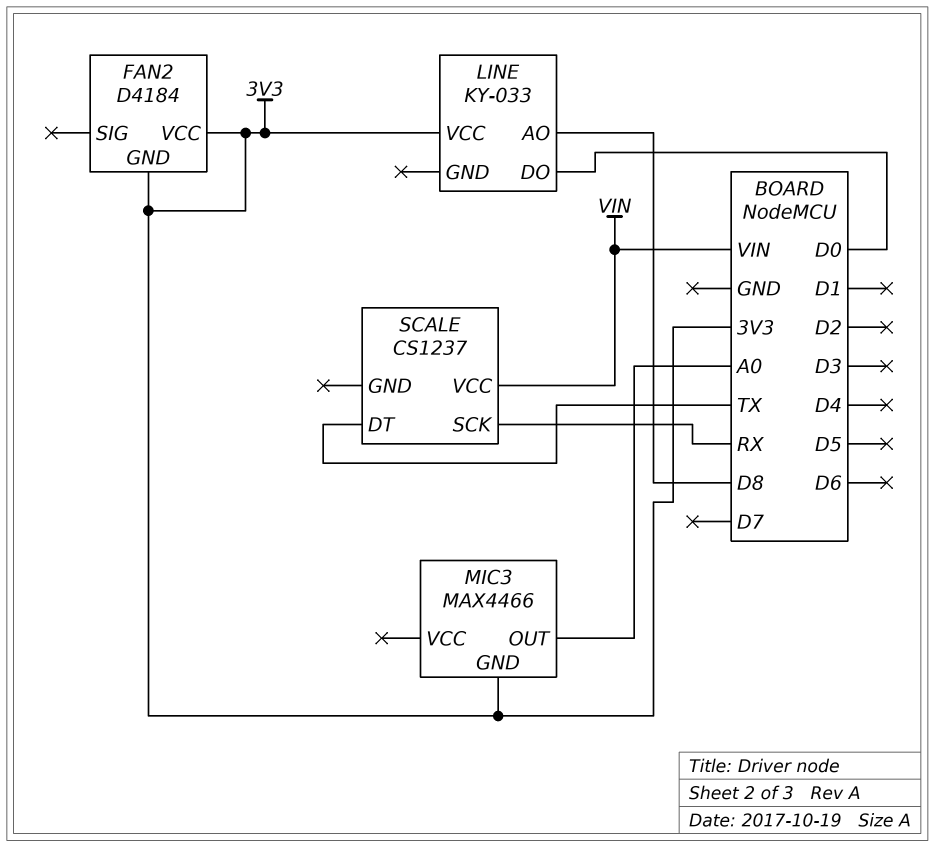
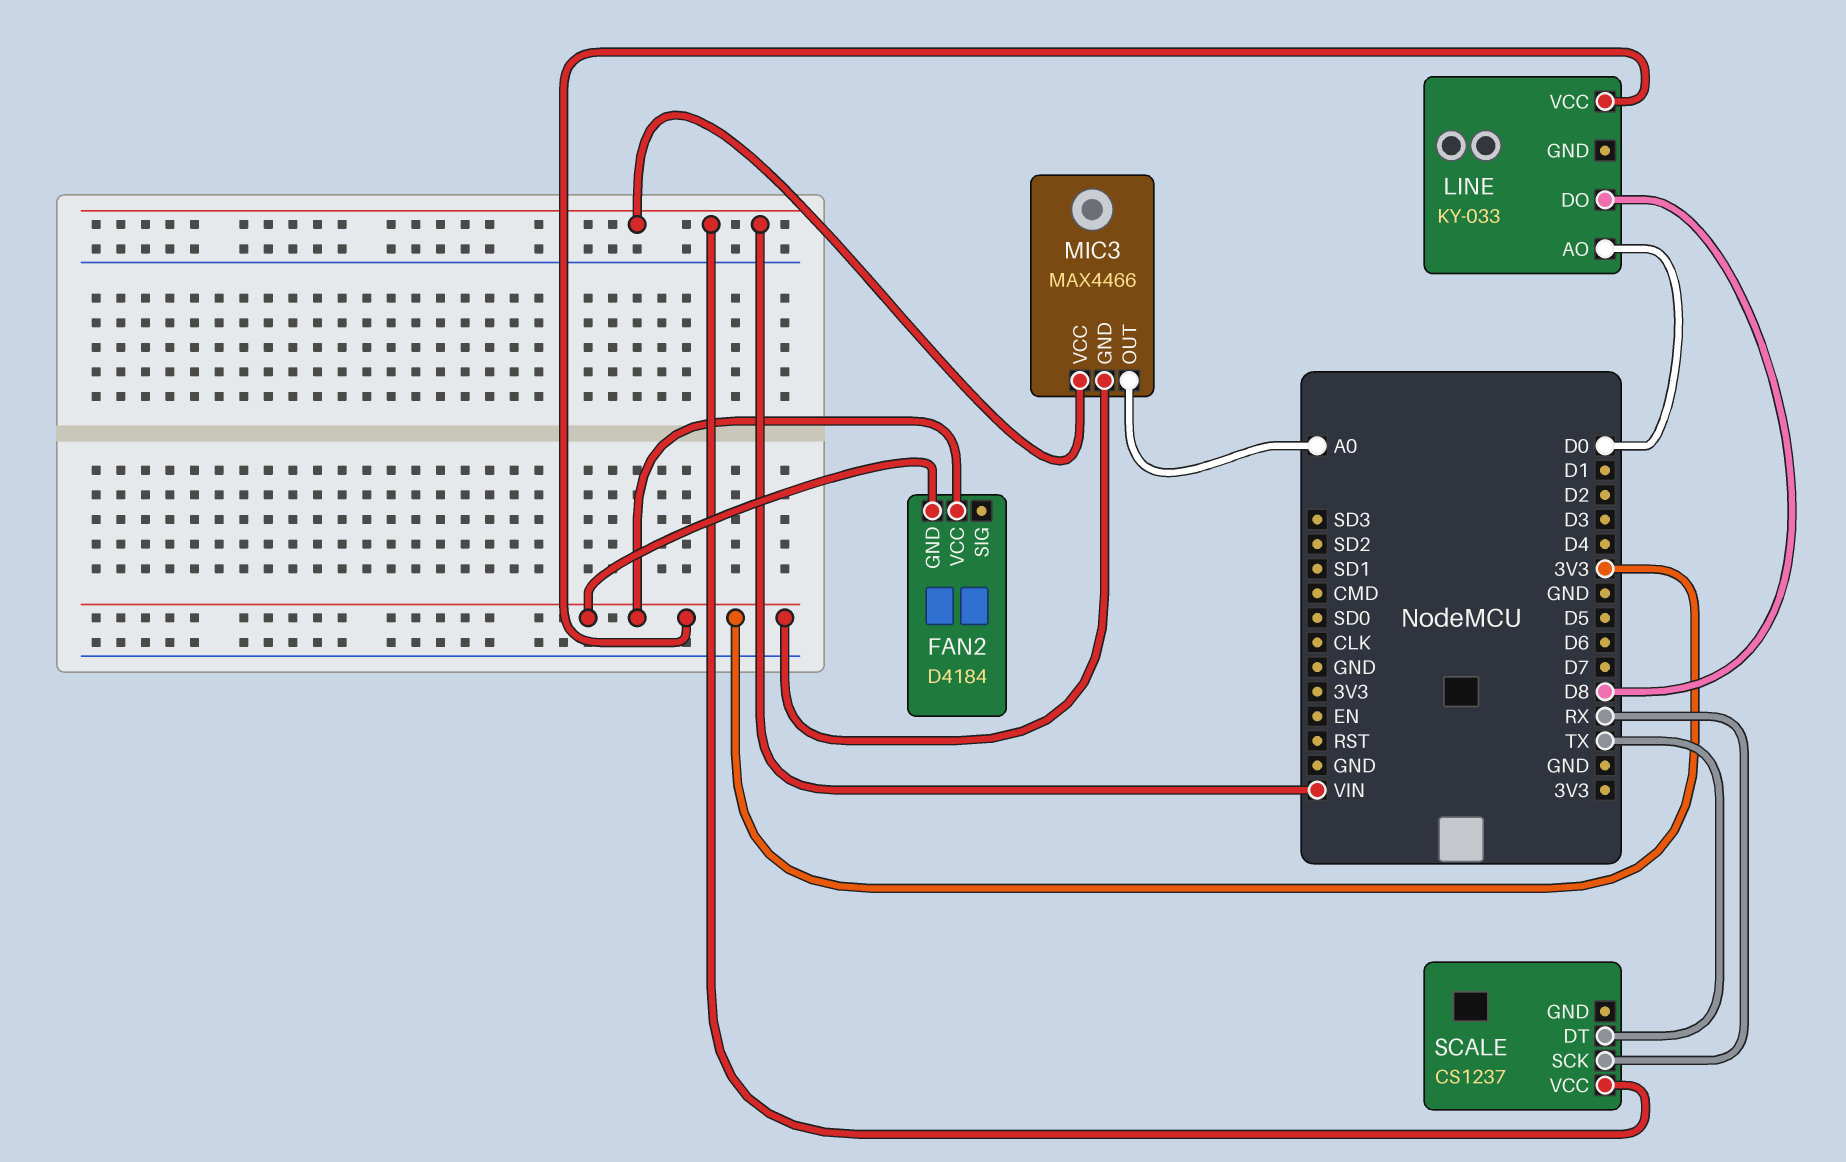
LINE pin AO: D8 -> D0
LINE pin DO: D0 -> D8
MIC3 pin VCC: none -> VIN

